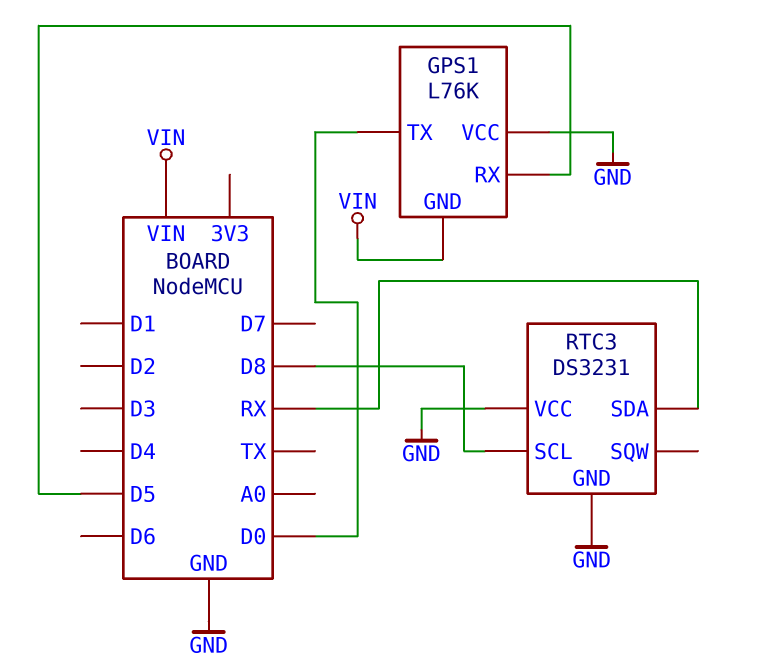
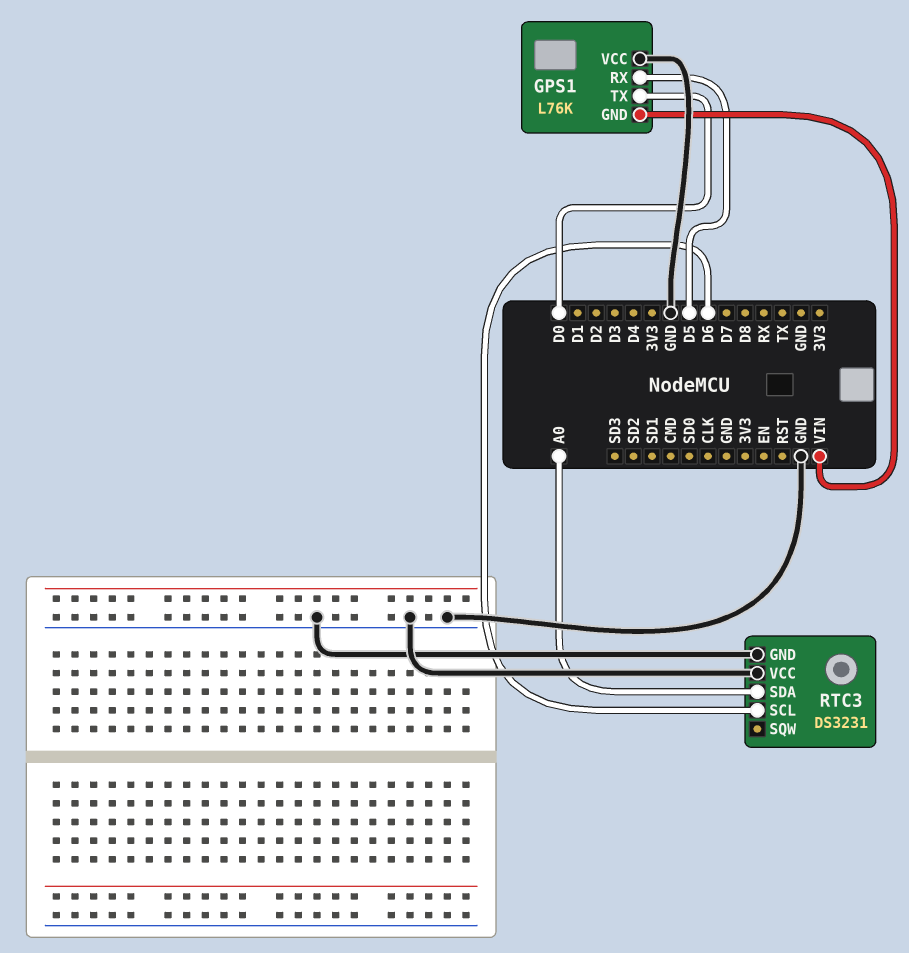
RTC3 pin SCL: D8 -> D6
RTC3 pin SDA: RX -> A0

